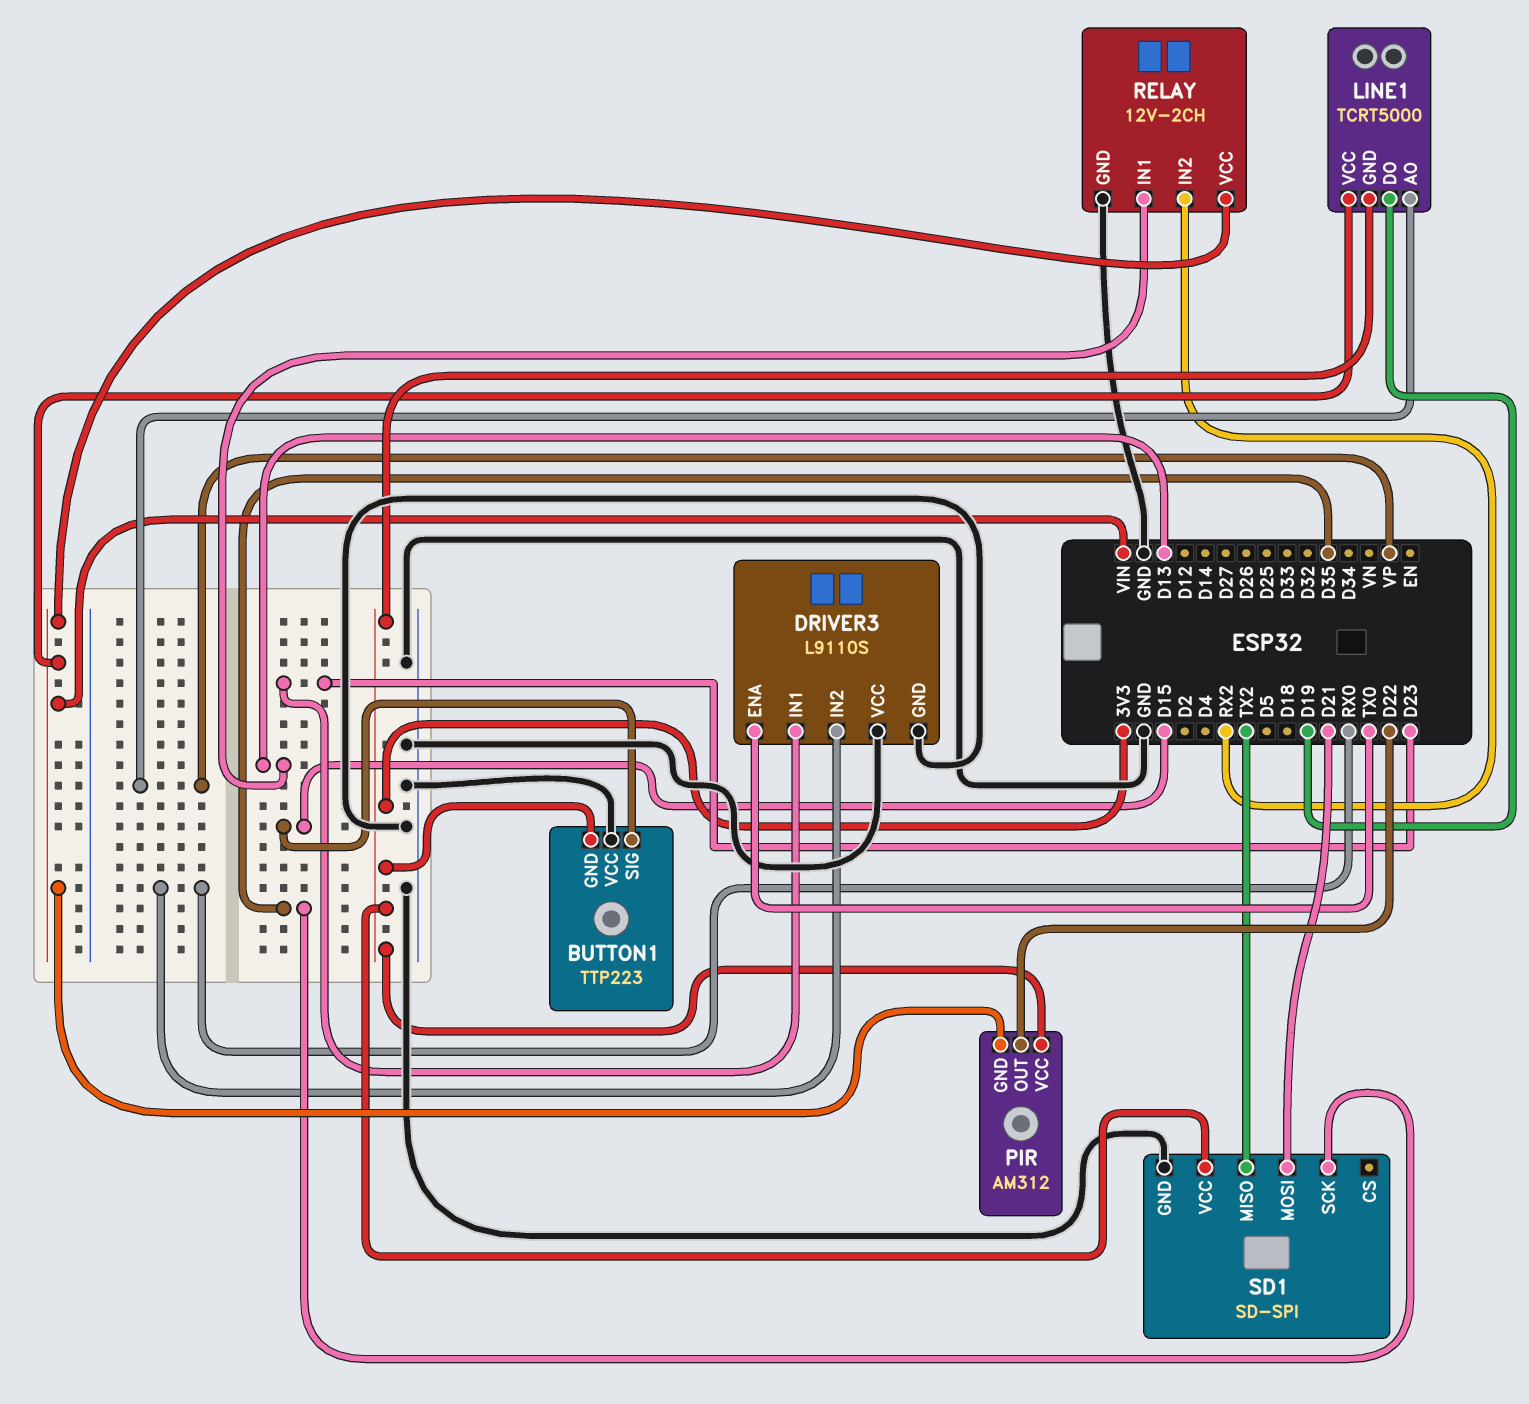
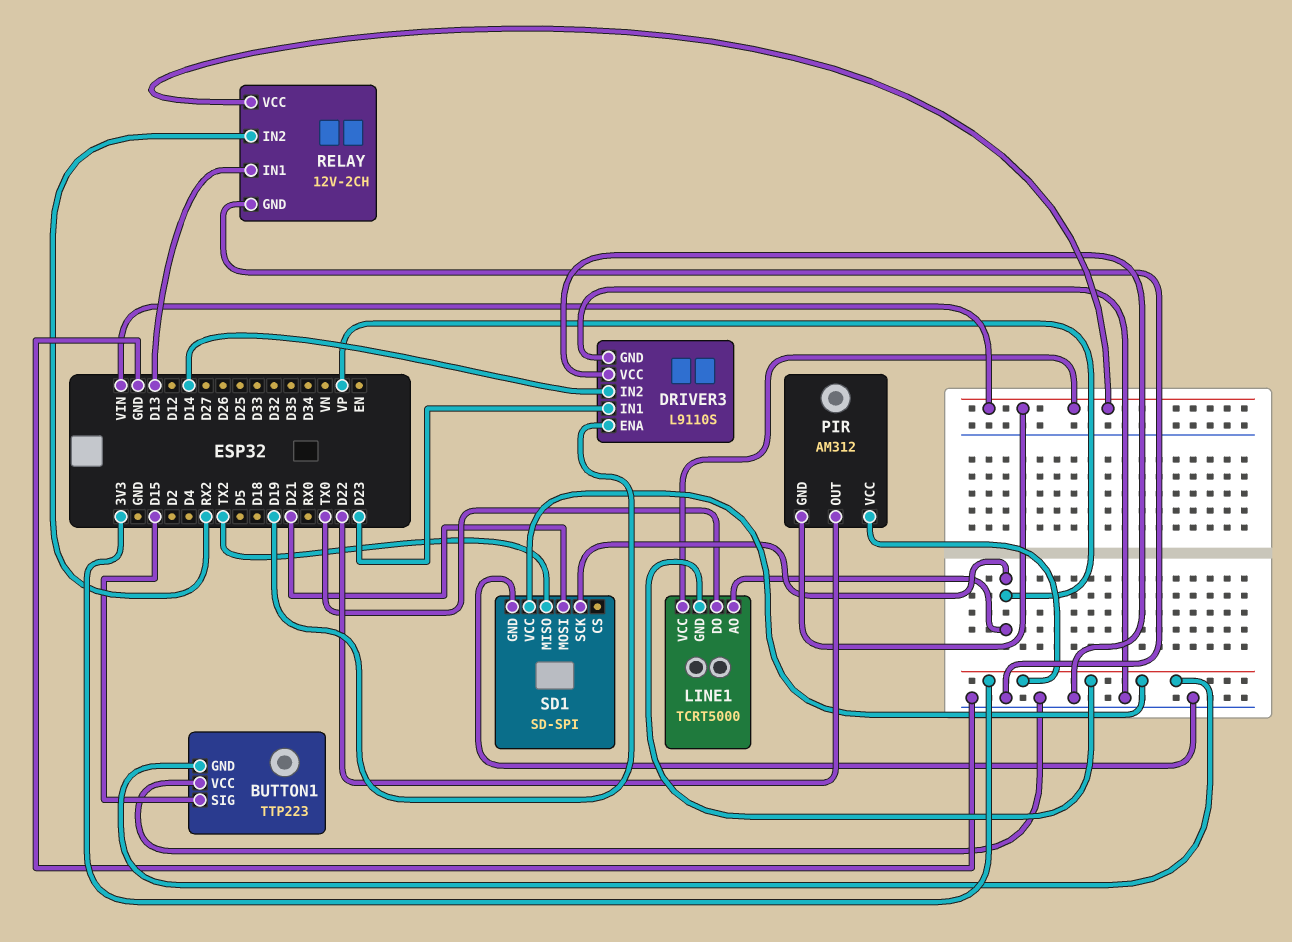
DRIVER3 pin ENA: TX0 -> D19
DRIVER3 pin IN2: RX0 -> D14
LINE1 pin DO: D19 -> TX0
SD1 pin SCK: D35 -> VP

